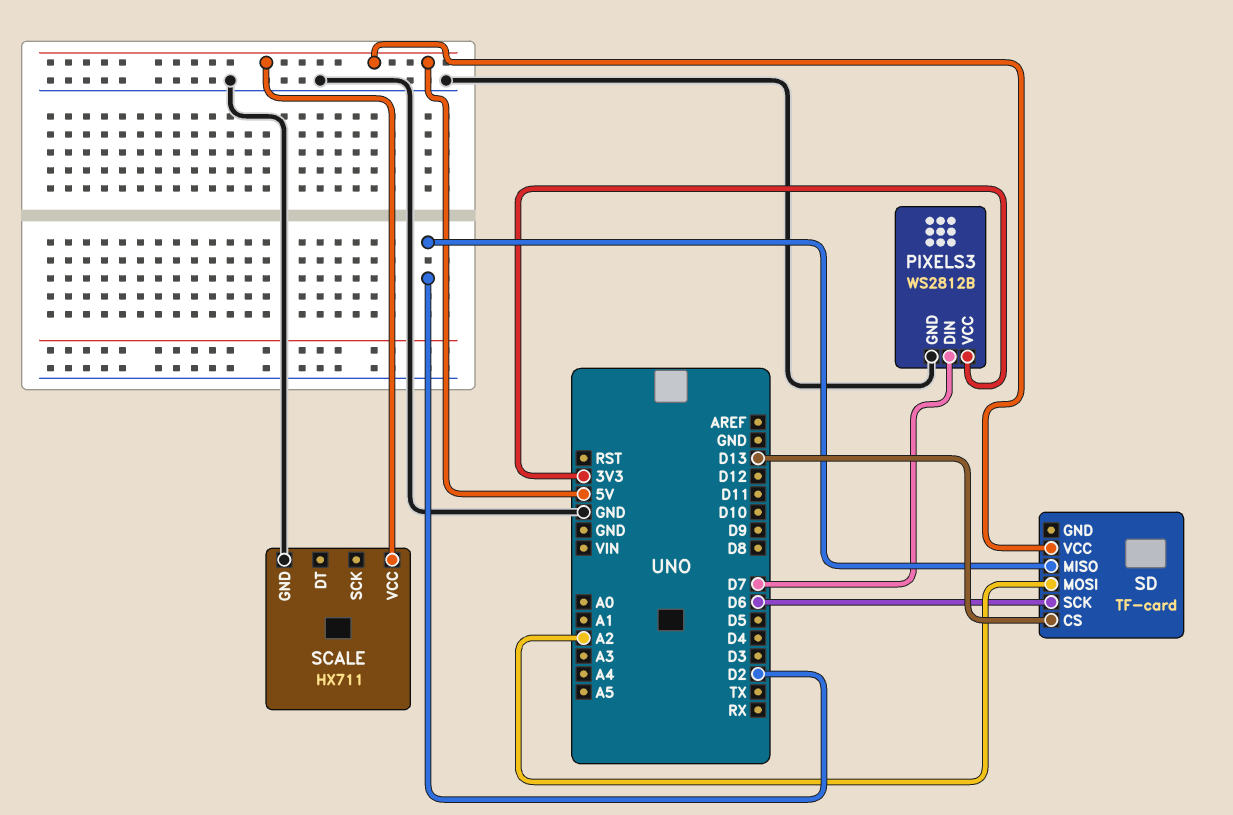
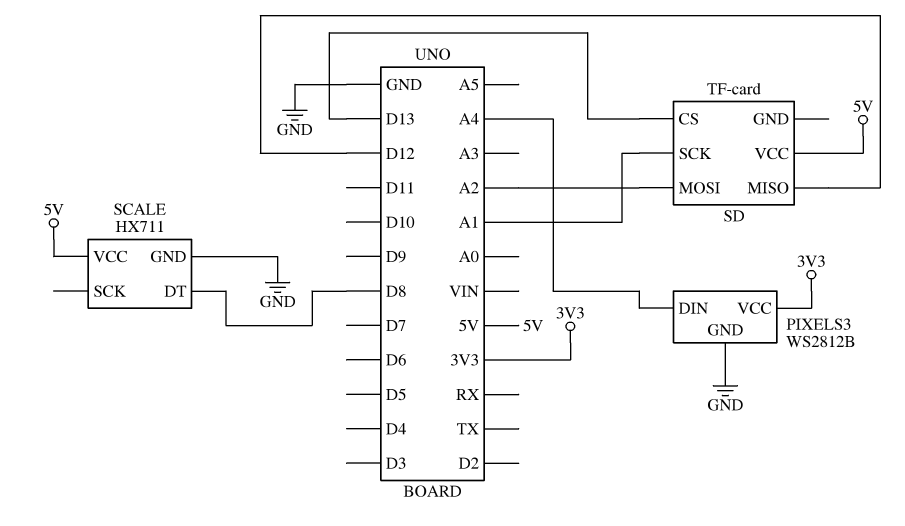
PIXELS3 pin DIN: D7 -> A4
SCALE pin DT: none -> D8
SD pin MISO: D2 -> D12
SD pin SCK: D6 -> A1

